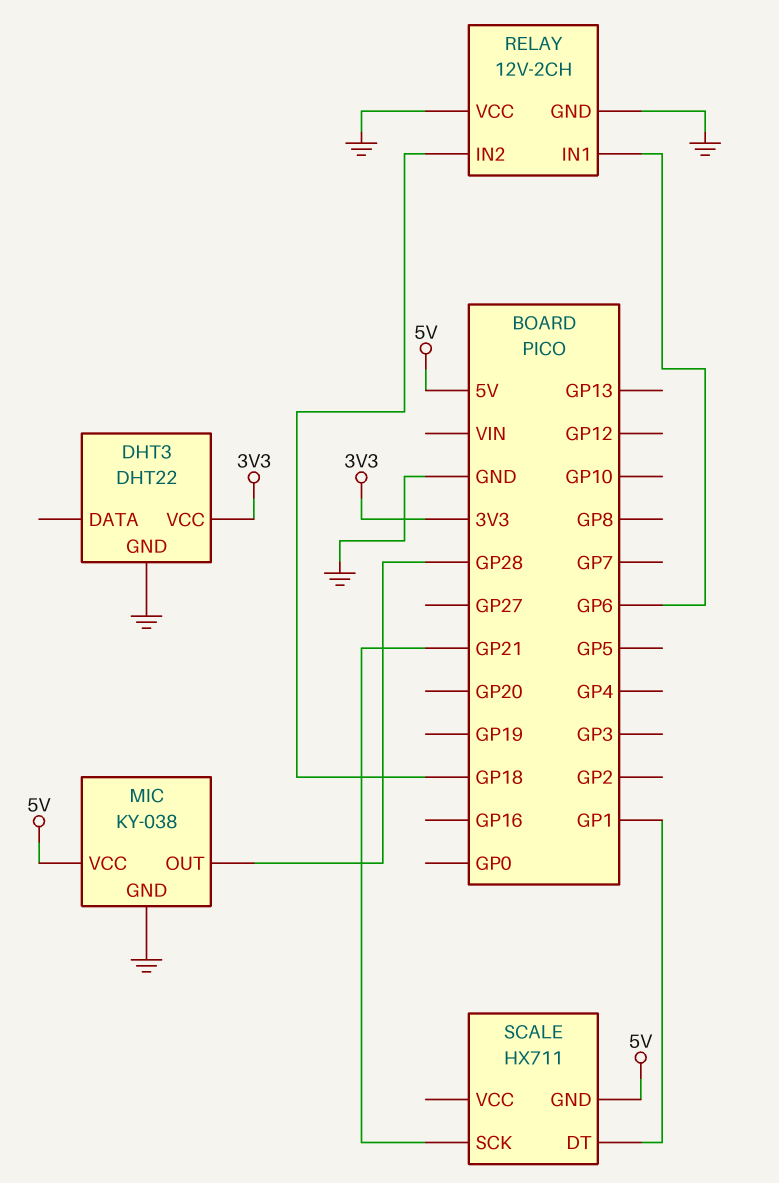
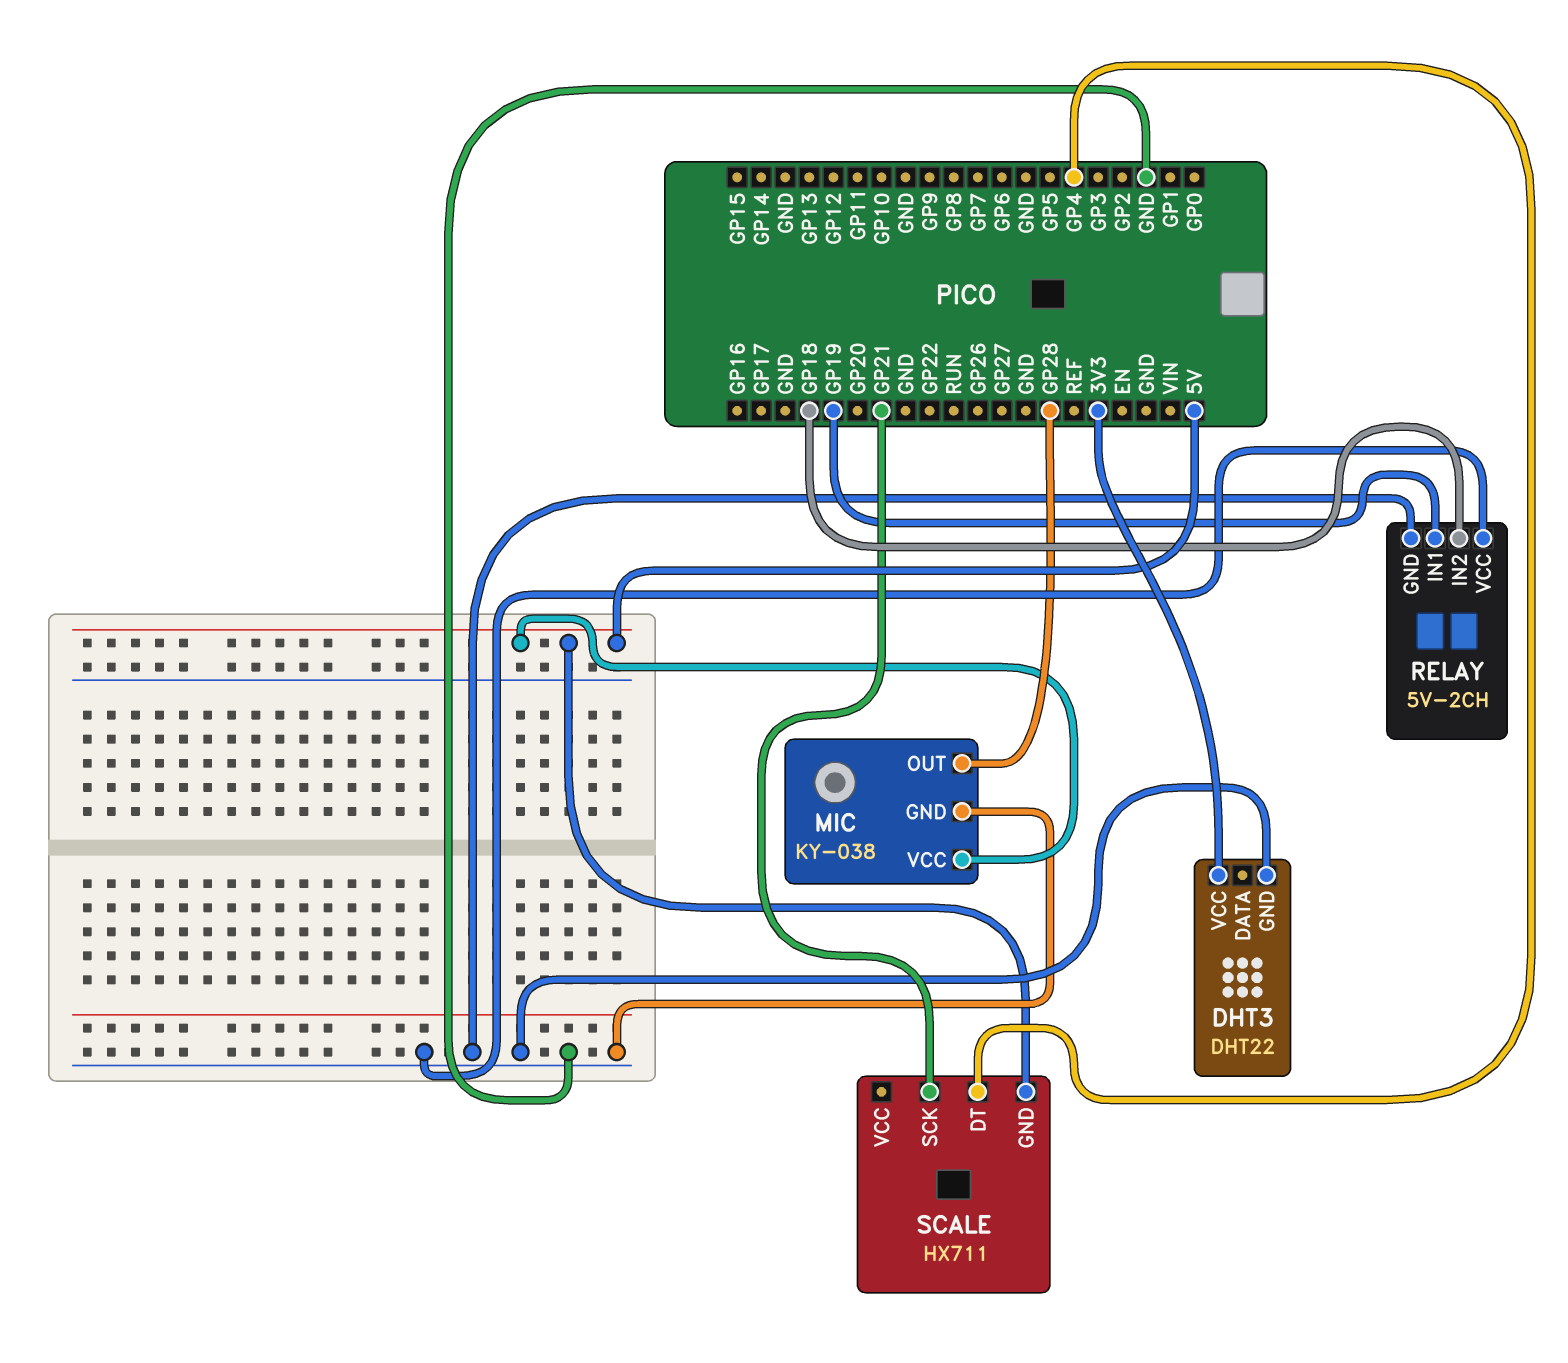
RELAY: 12V-2CH -> 5V-2CH
RELAY pin IN1: GP6 -> GP19
SCALE pin DT: GP1 -> GP4

